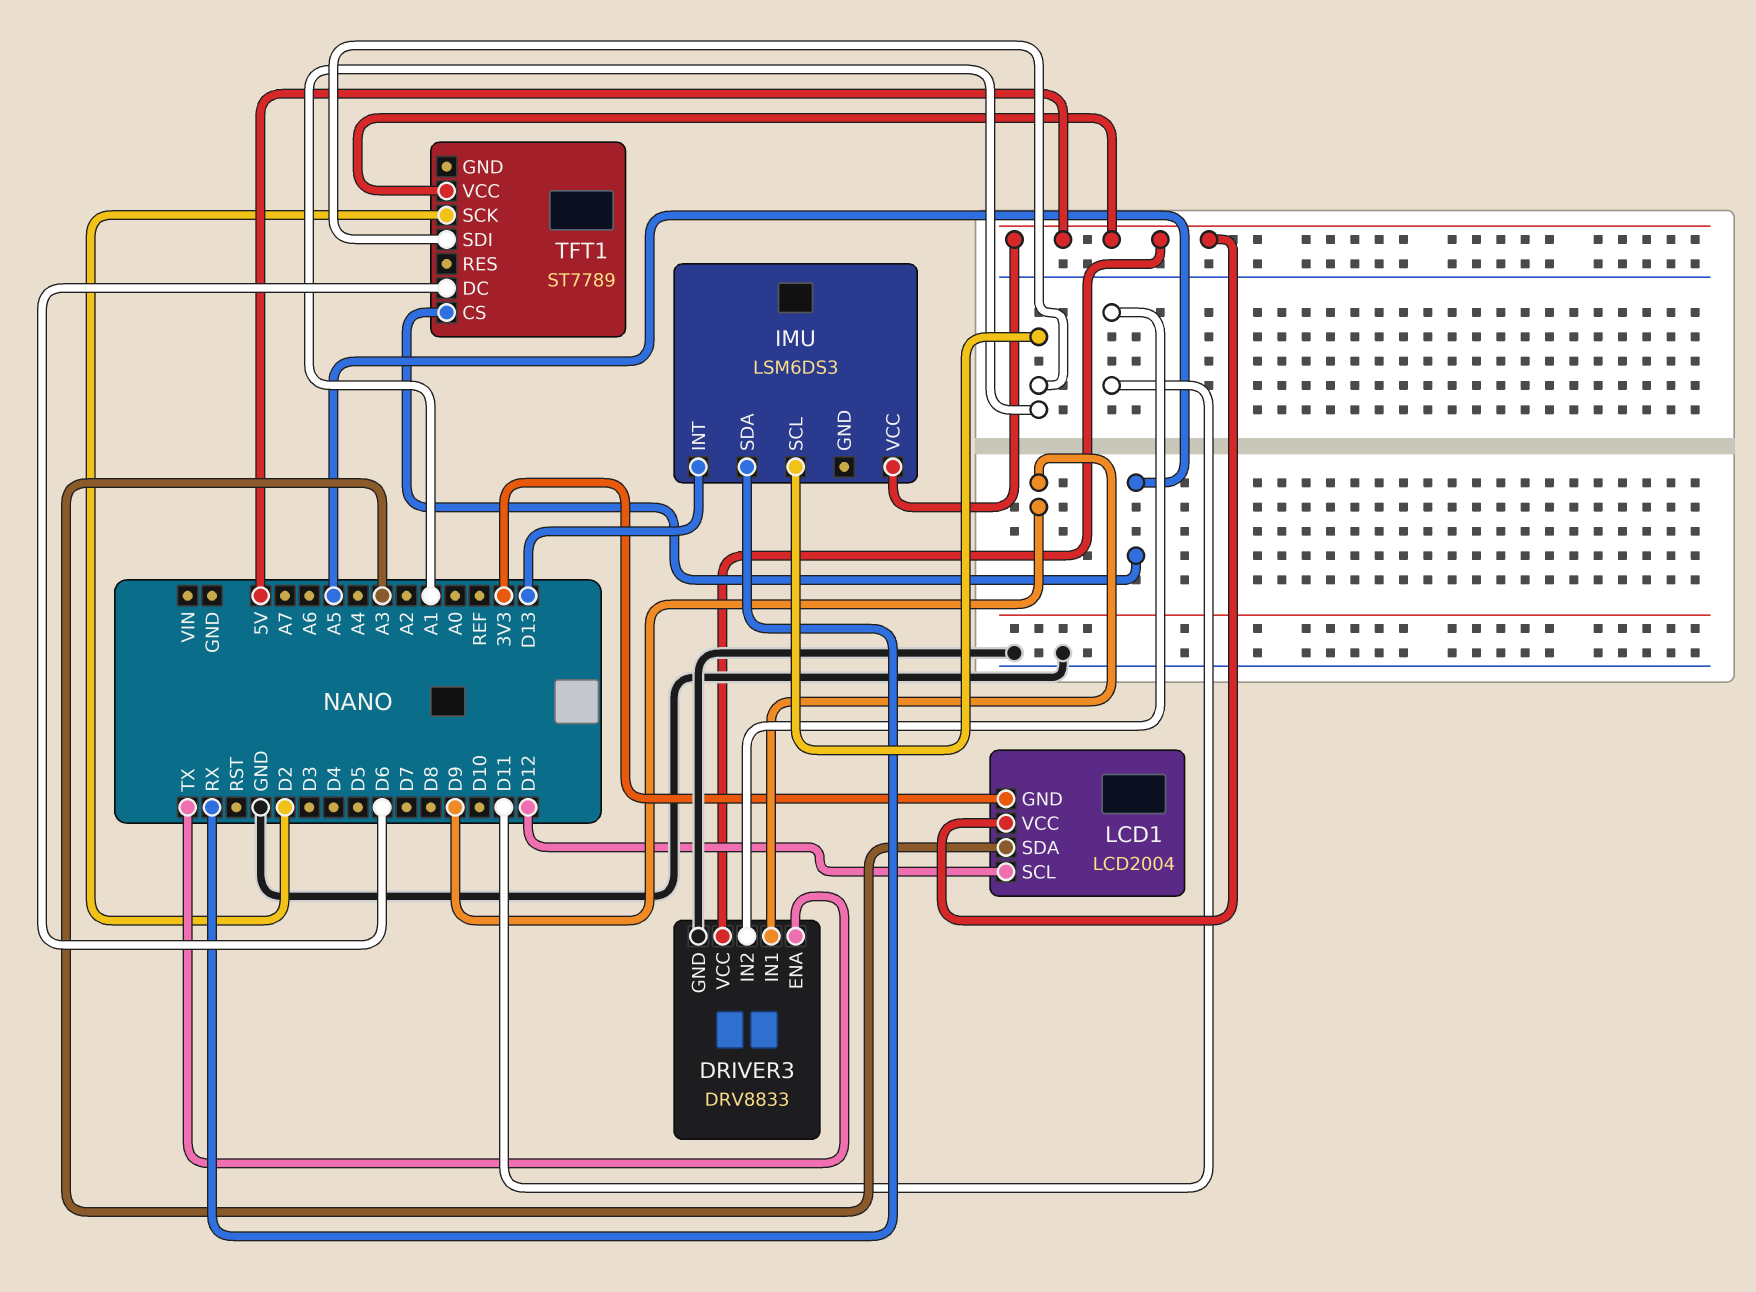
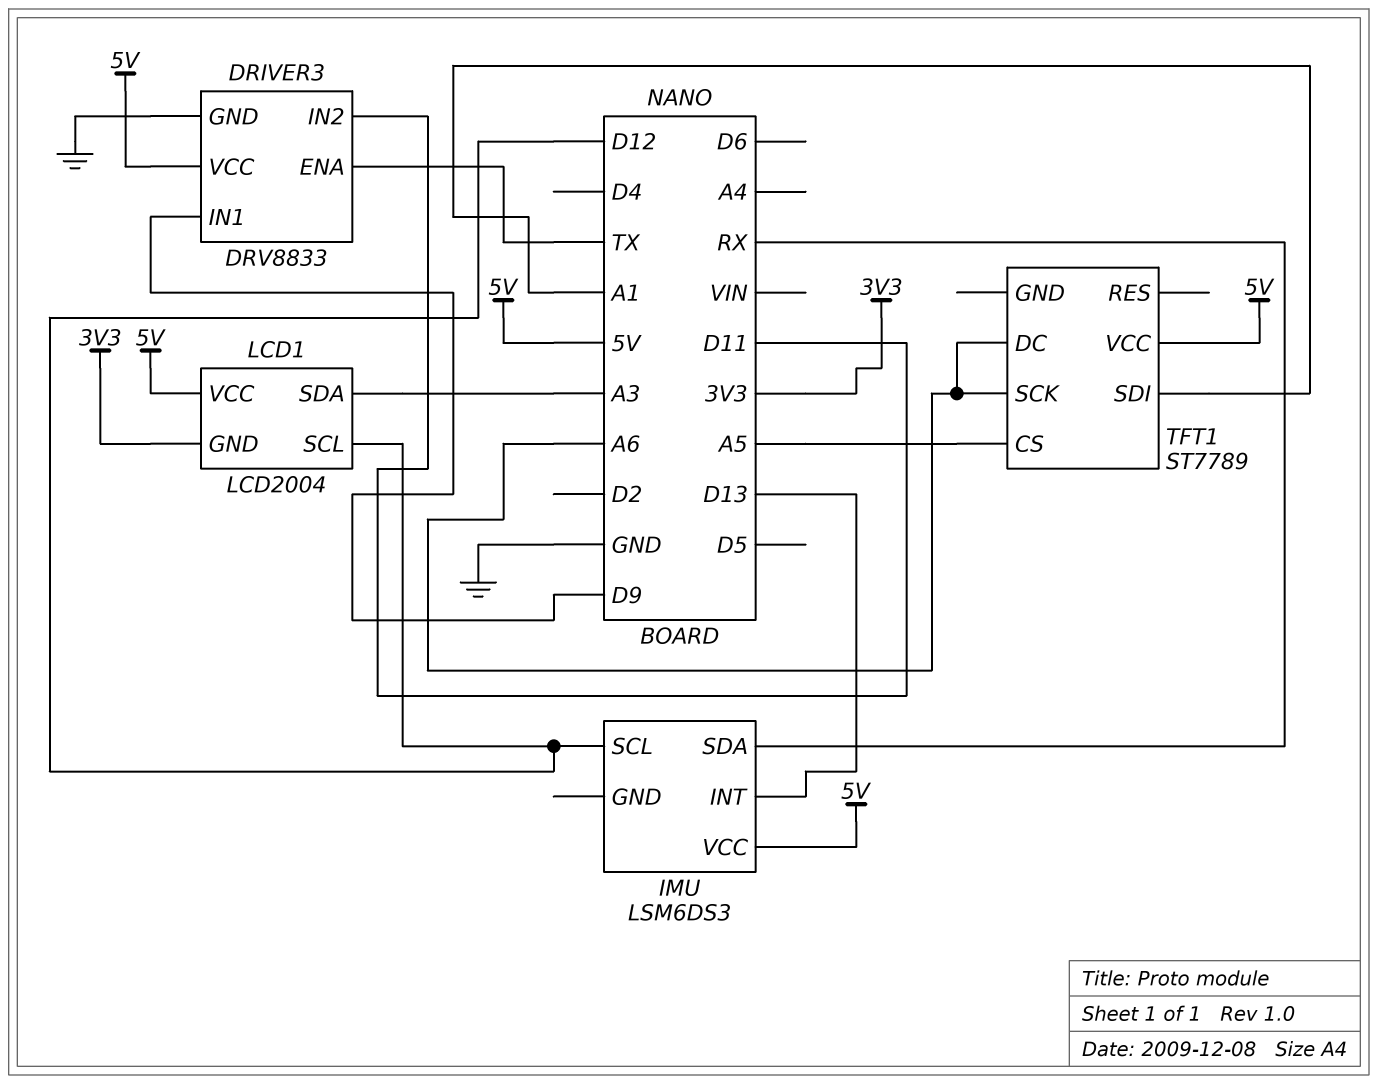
IMU pin SCL: A1 -> D12
TFT1 pin DC: D6 -> A6
TFT1 pin SCK: D2 -> A6

